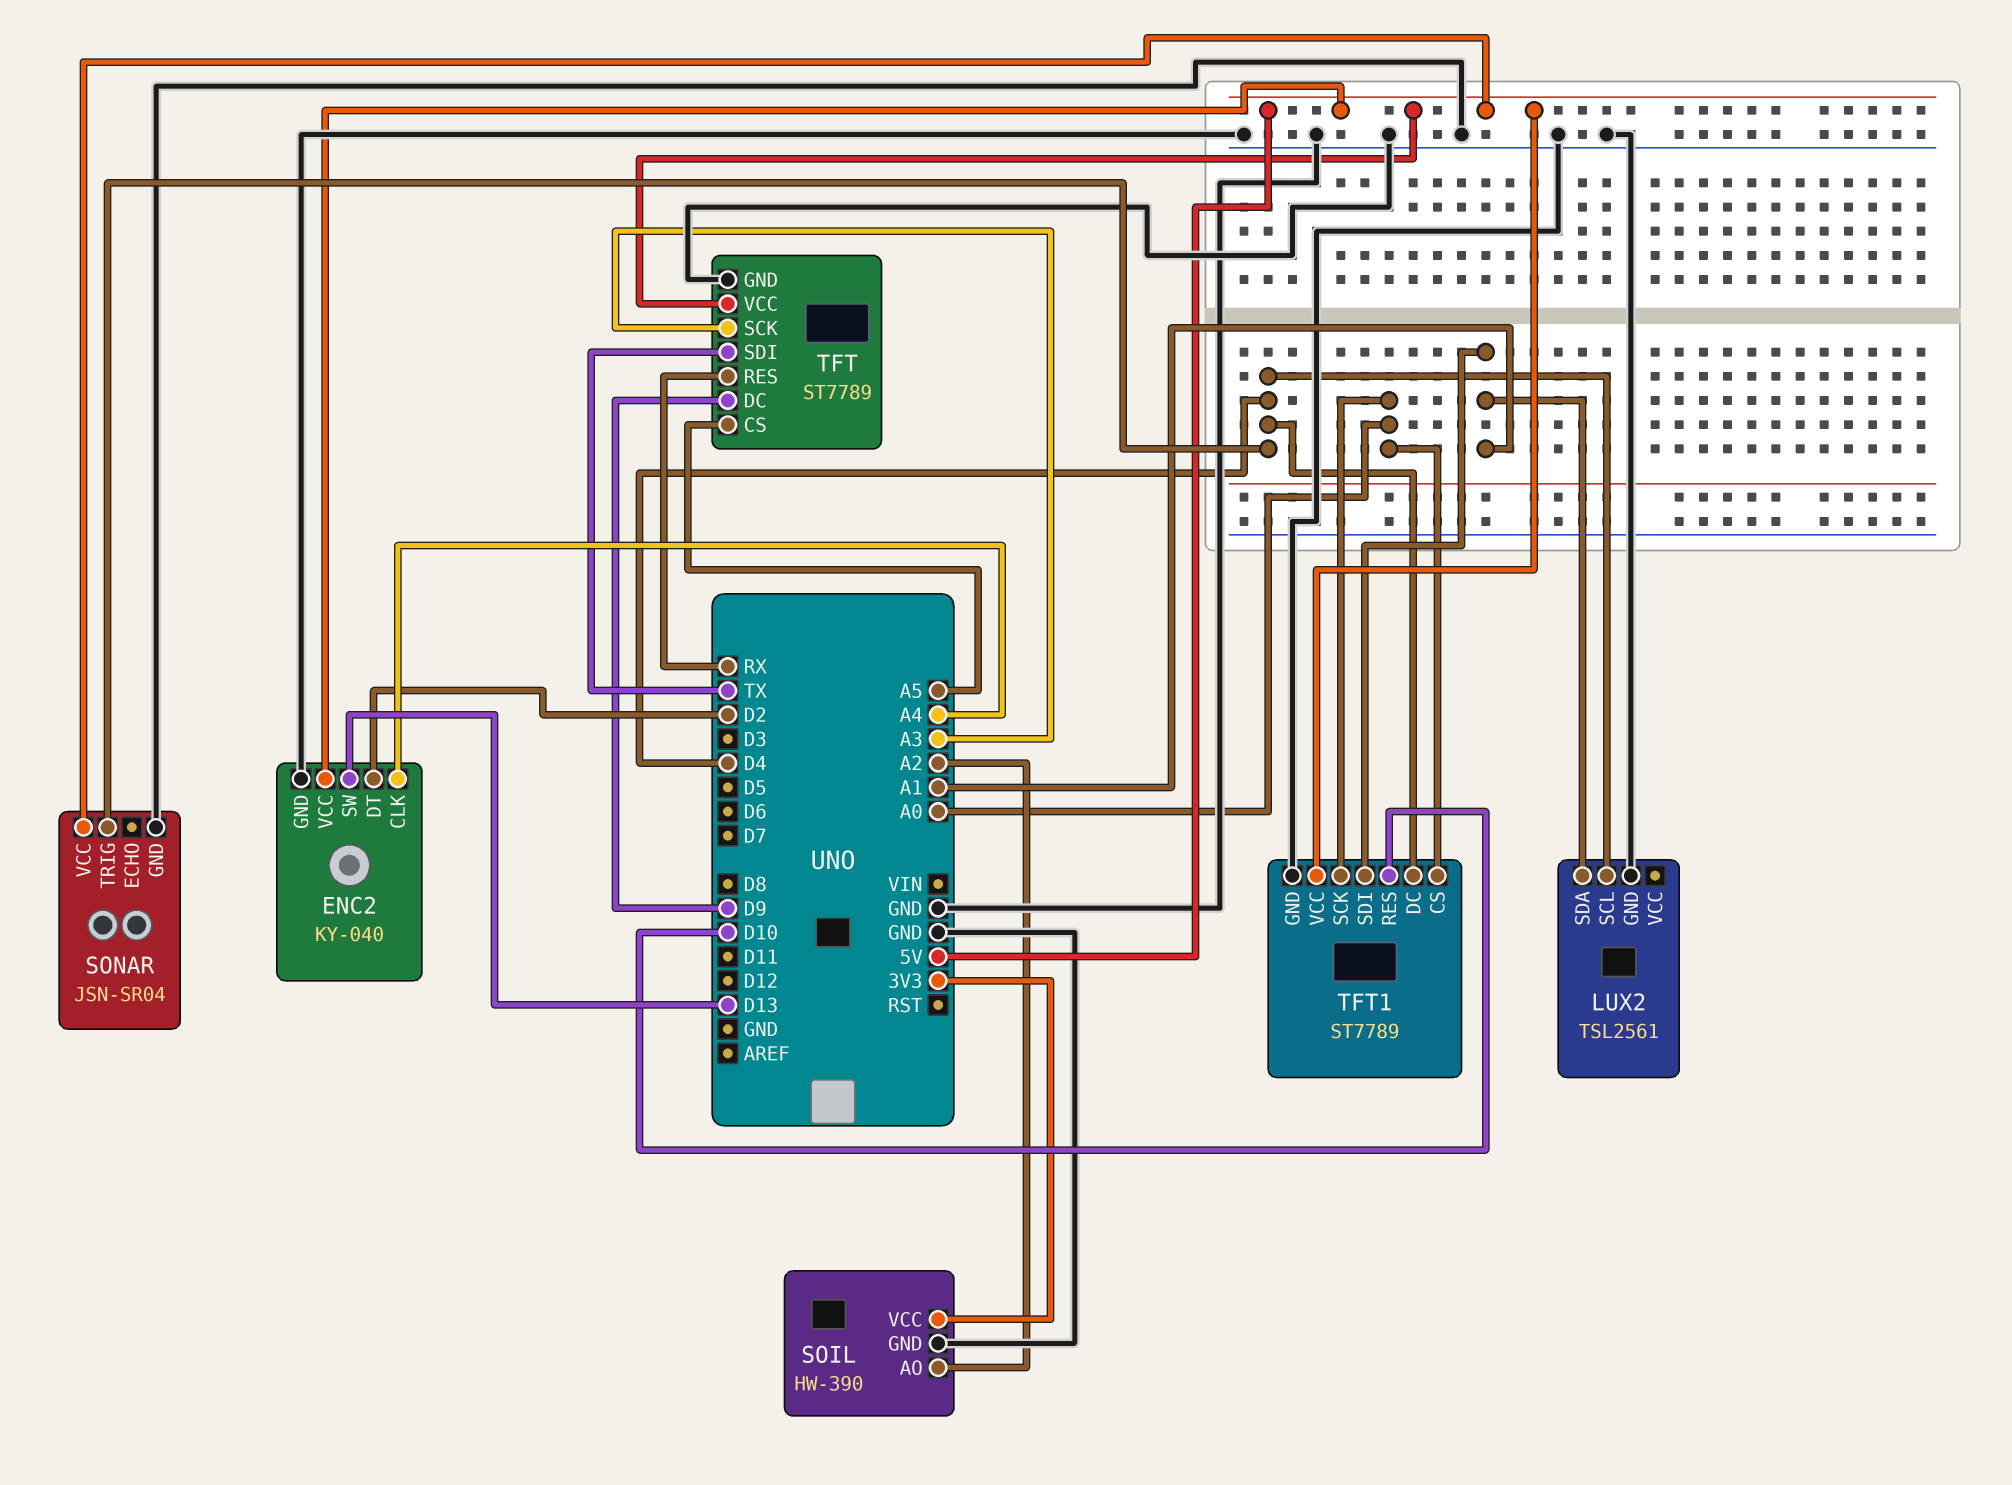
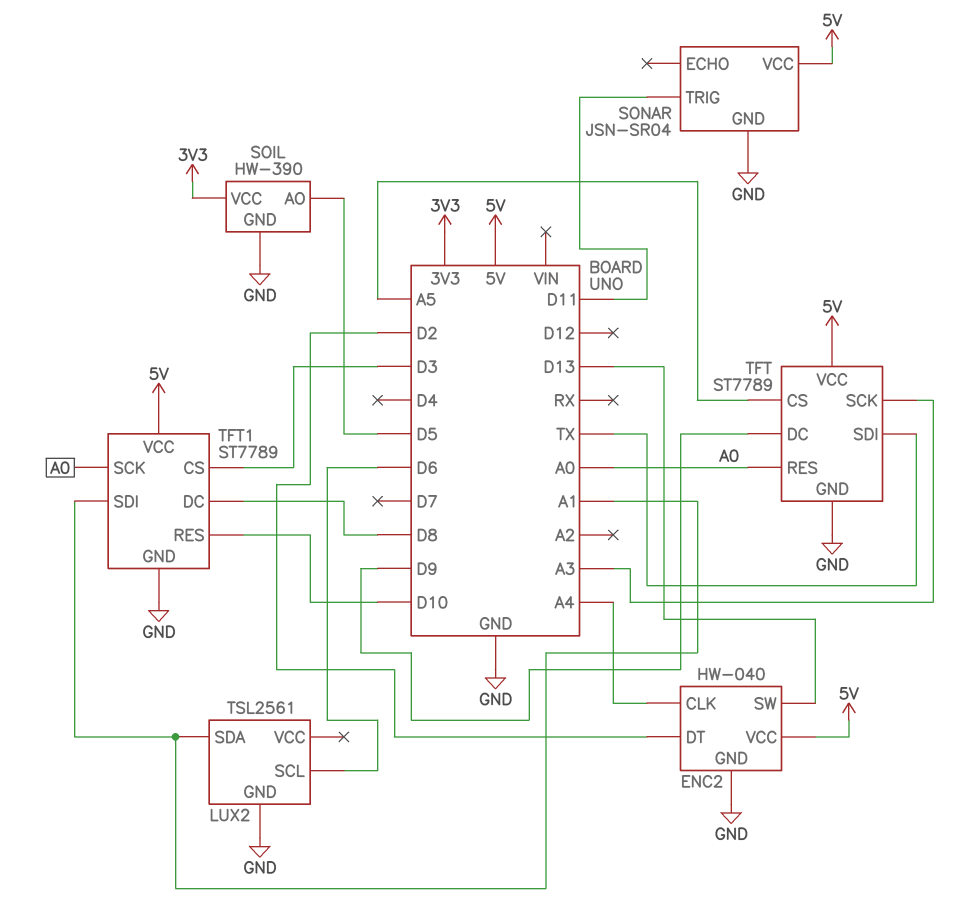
ENC2: KY-040 -> HW-040
LUX2 pin SCL: D4 -> D6
SOIL pin AO: A2 -> D5
SONAR pin TRIG: D4 -> D11
TFT pin RES: RX -> A0
TFT1 pin CS: A0 -> D3
TFT1 pin DC: D4 -> D8

